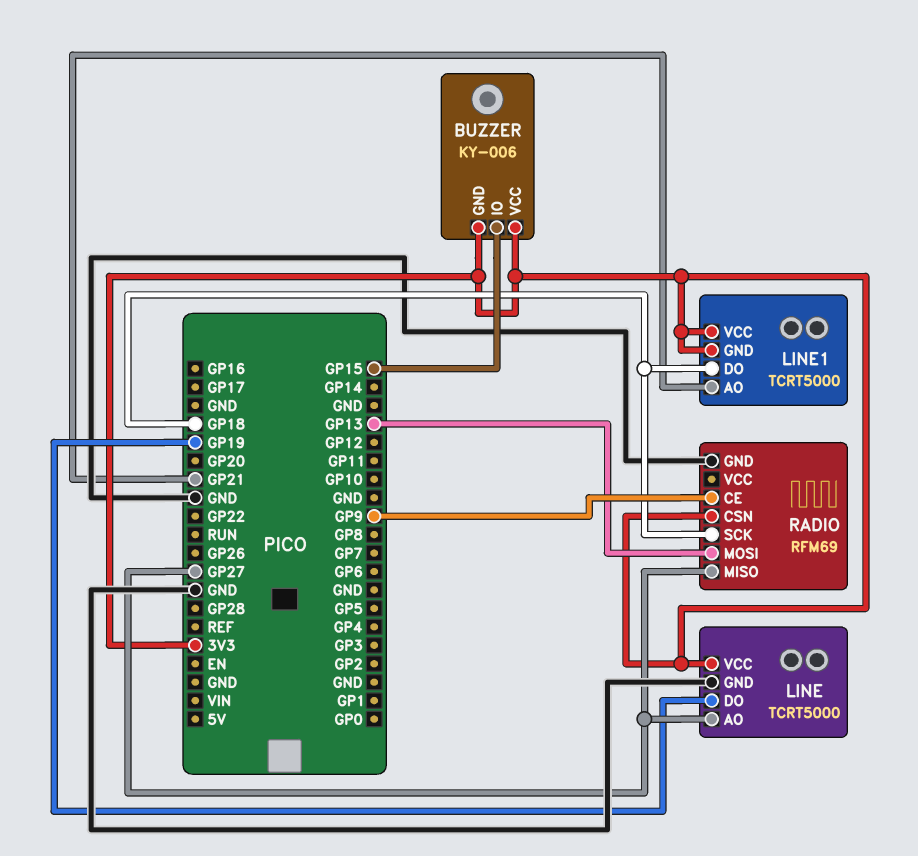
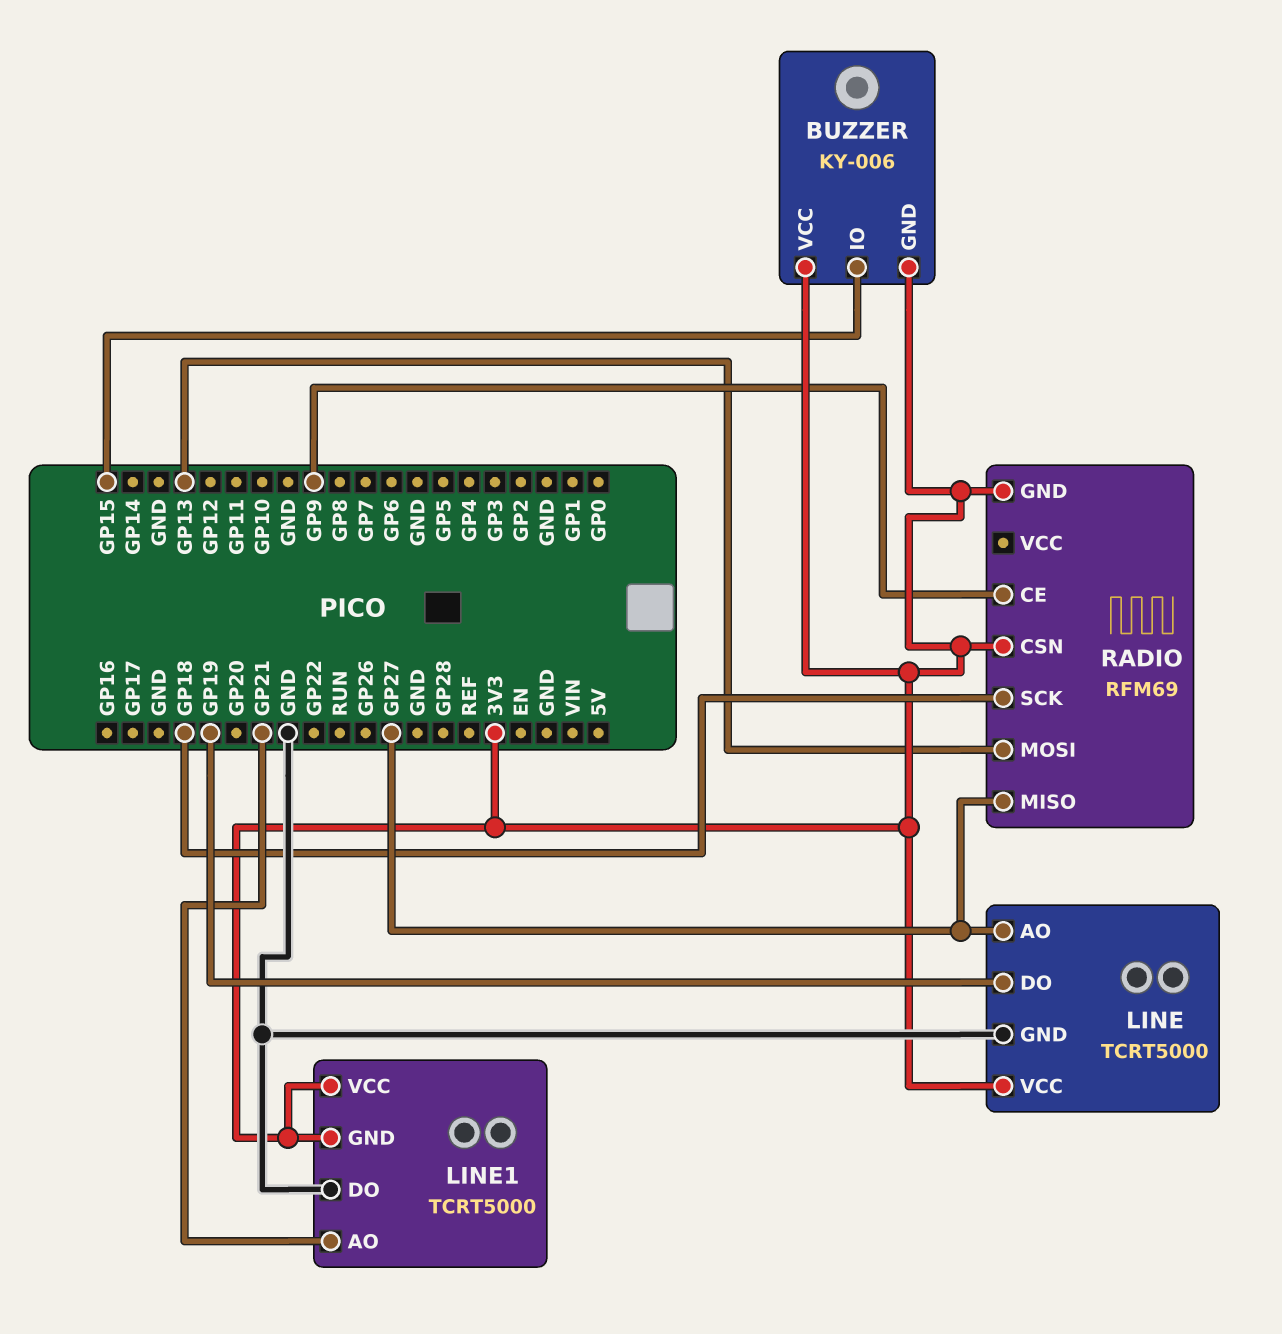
LINE1 pin DO: GP18 -> GND
RADIO pin GND: GND -> 3V3

